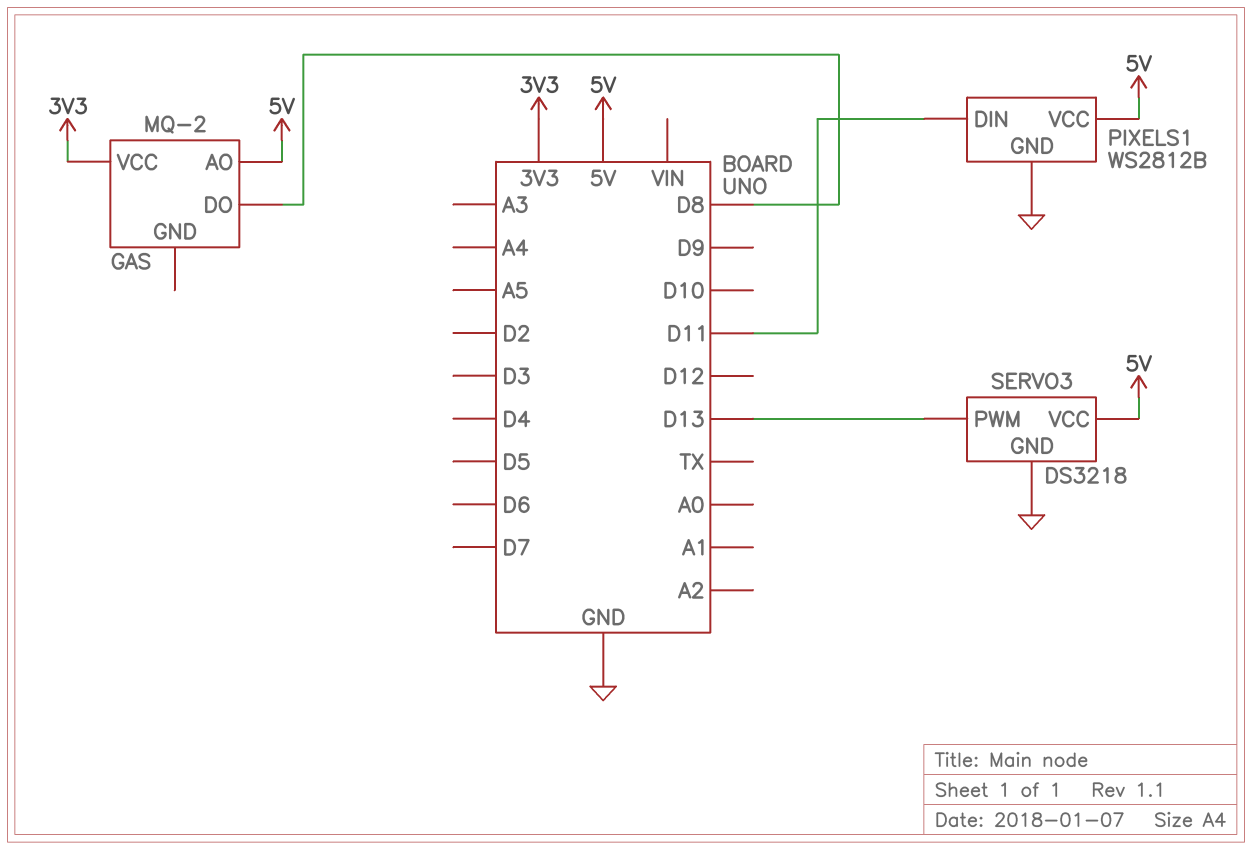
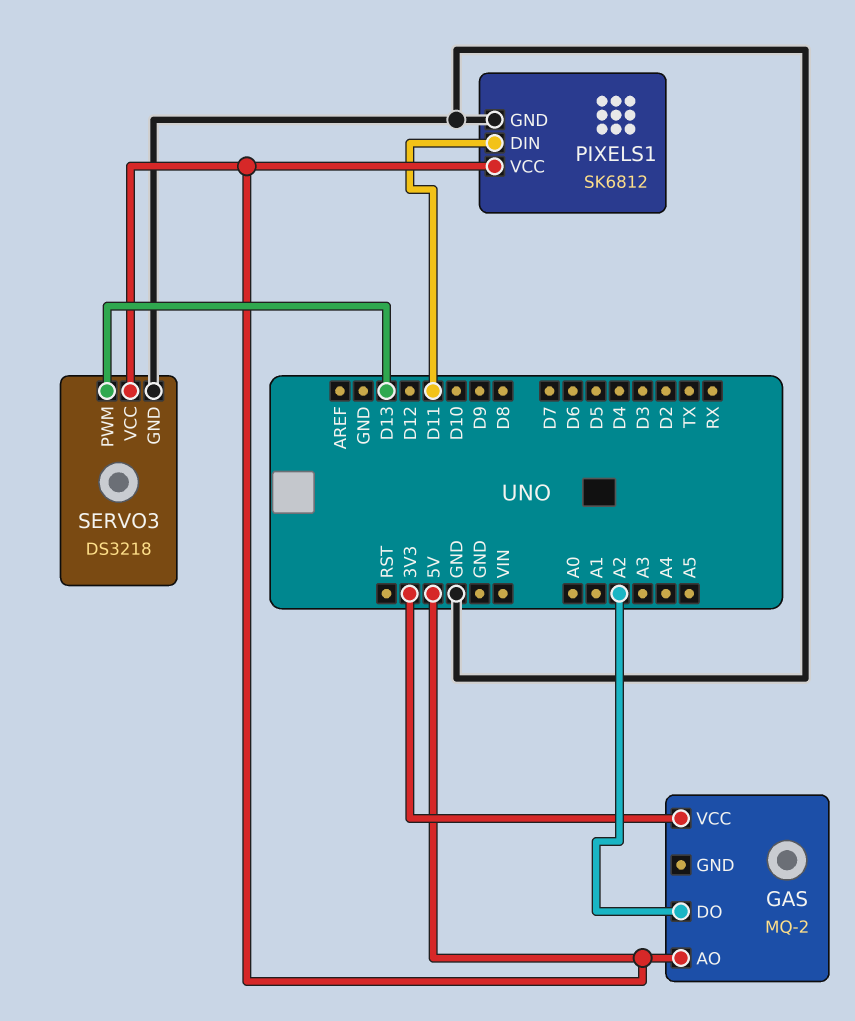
GAS pin DO: D8 -> A2
PIXELS1: WS2812B -> SK6812

